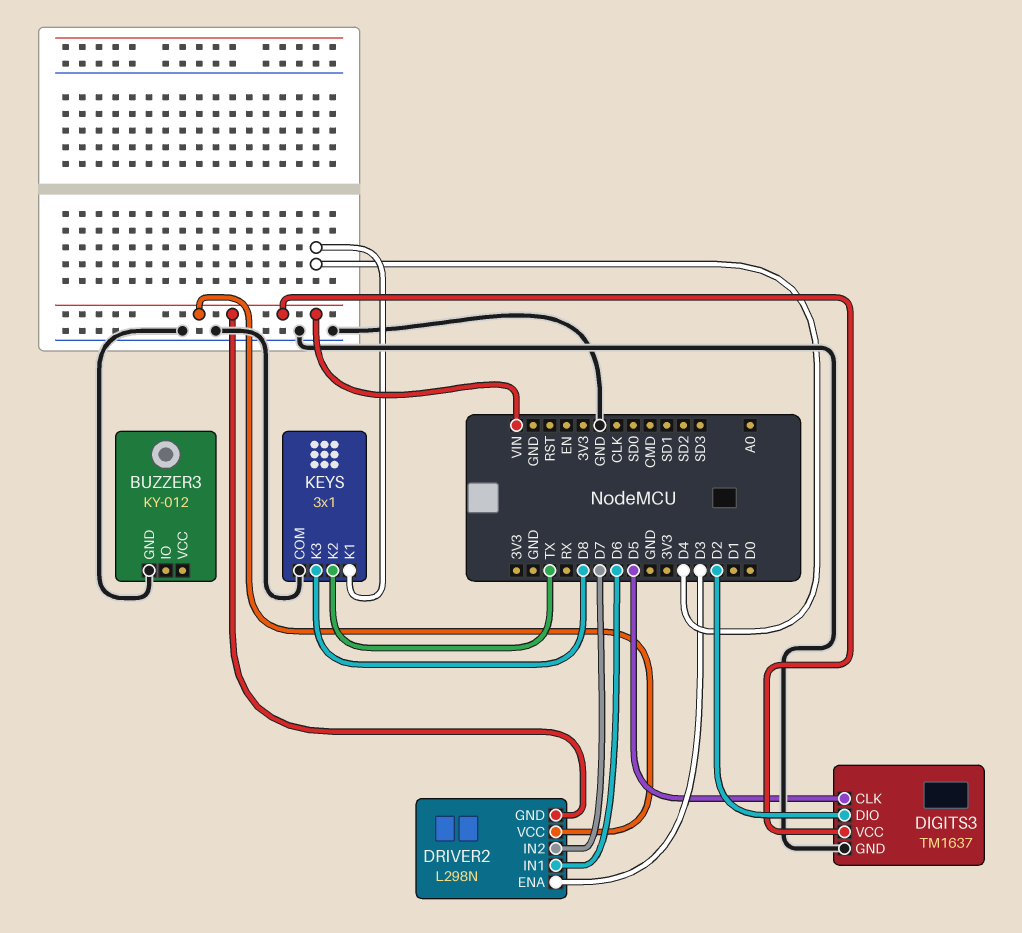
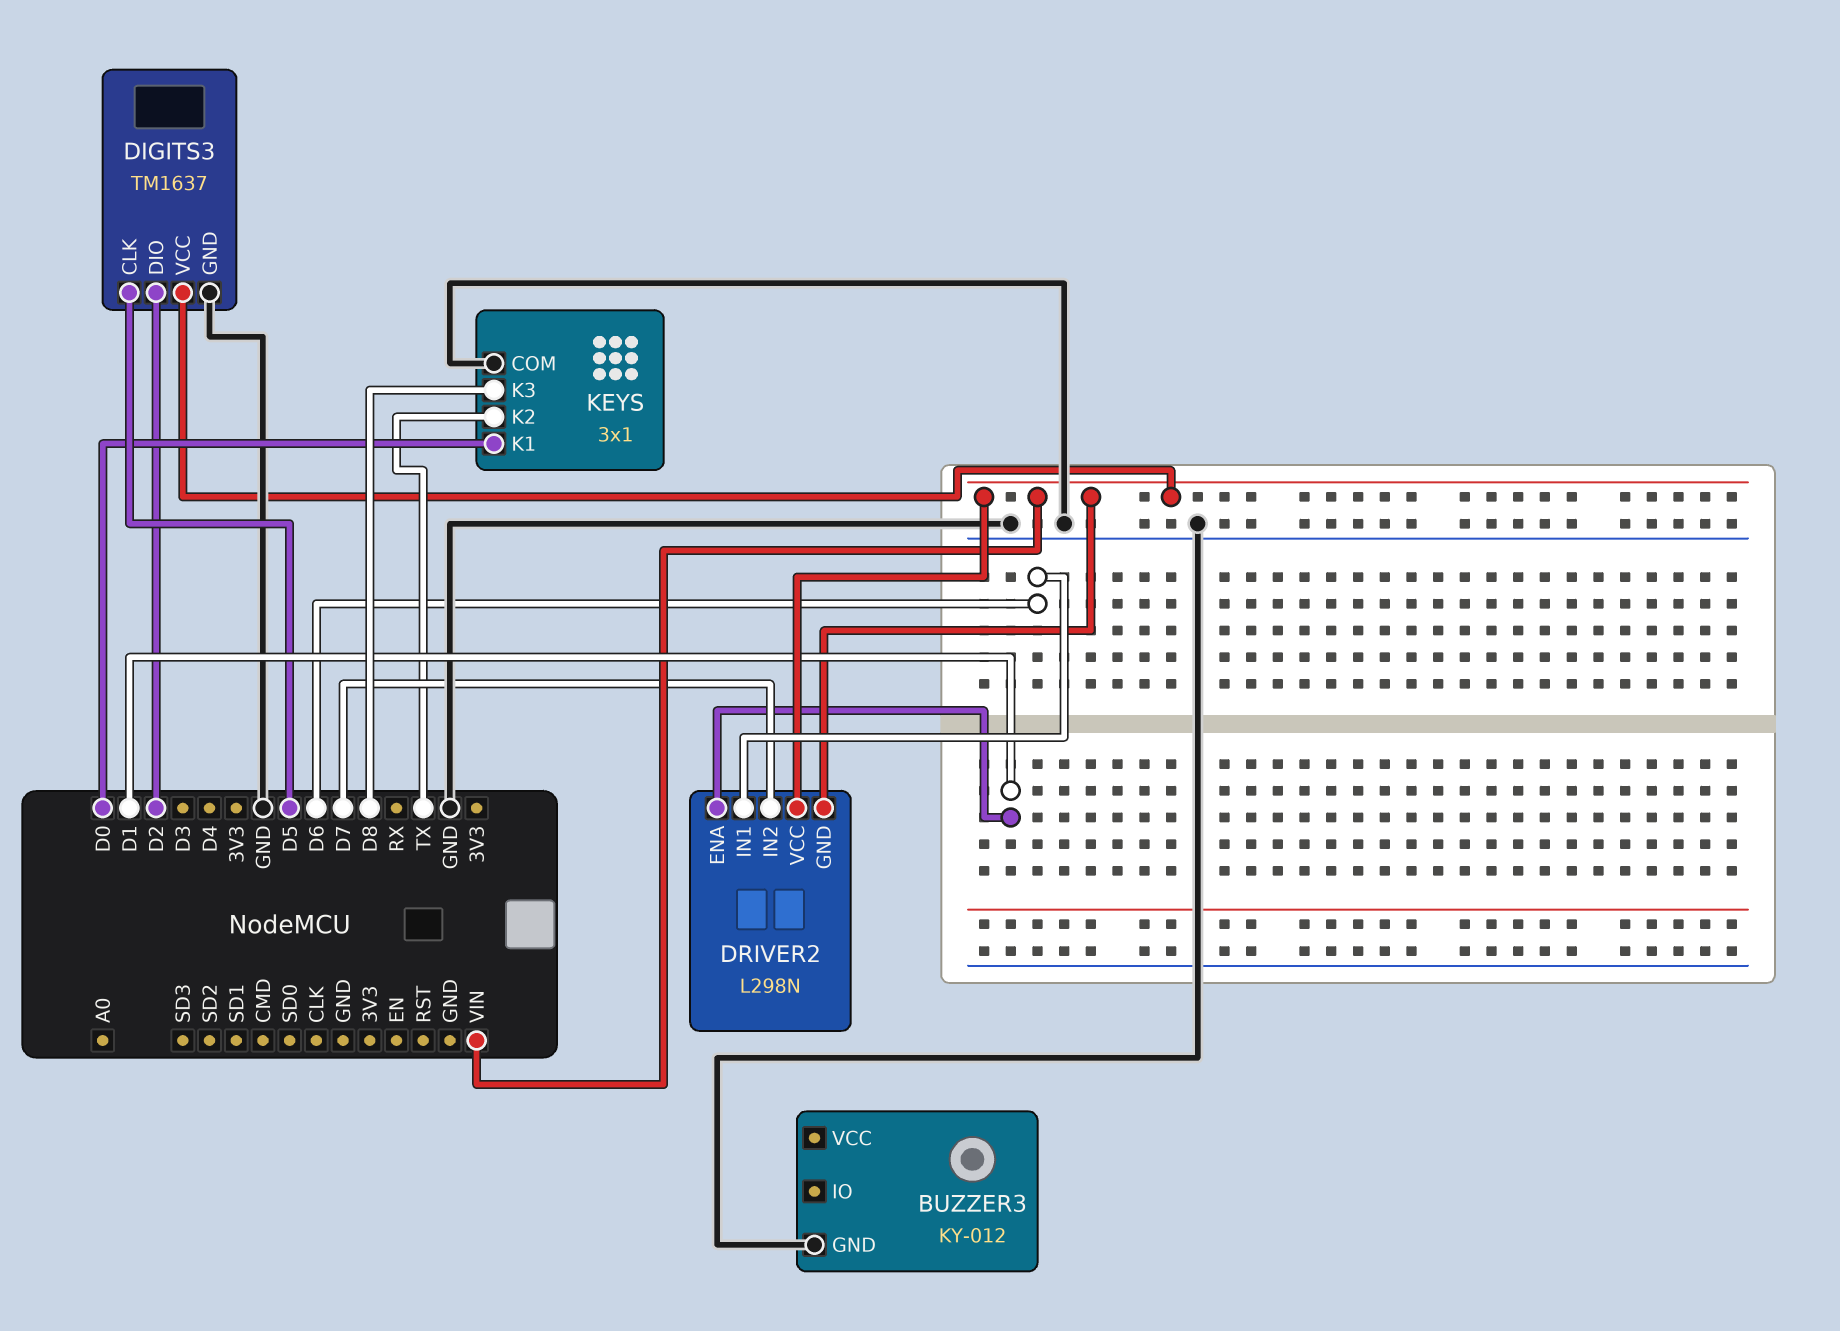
DRIVER2 pin ENA: D3 -> D1
KEYS pin K1: D4 -> D0

